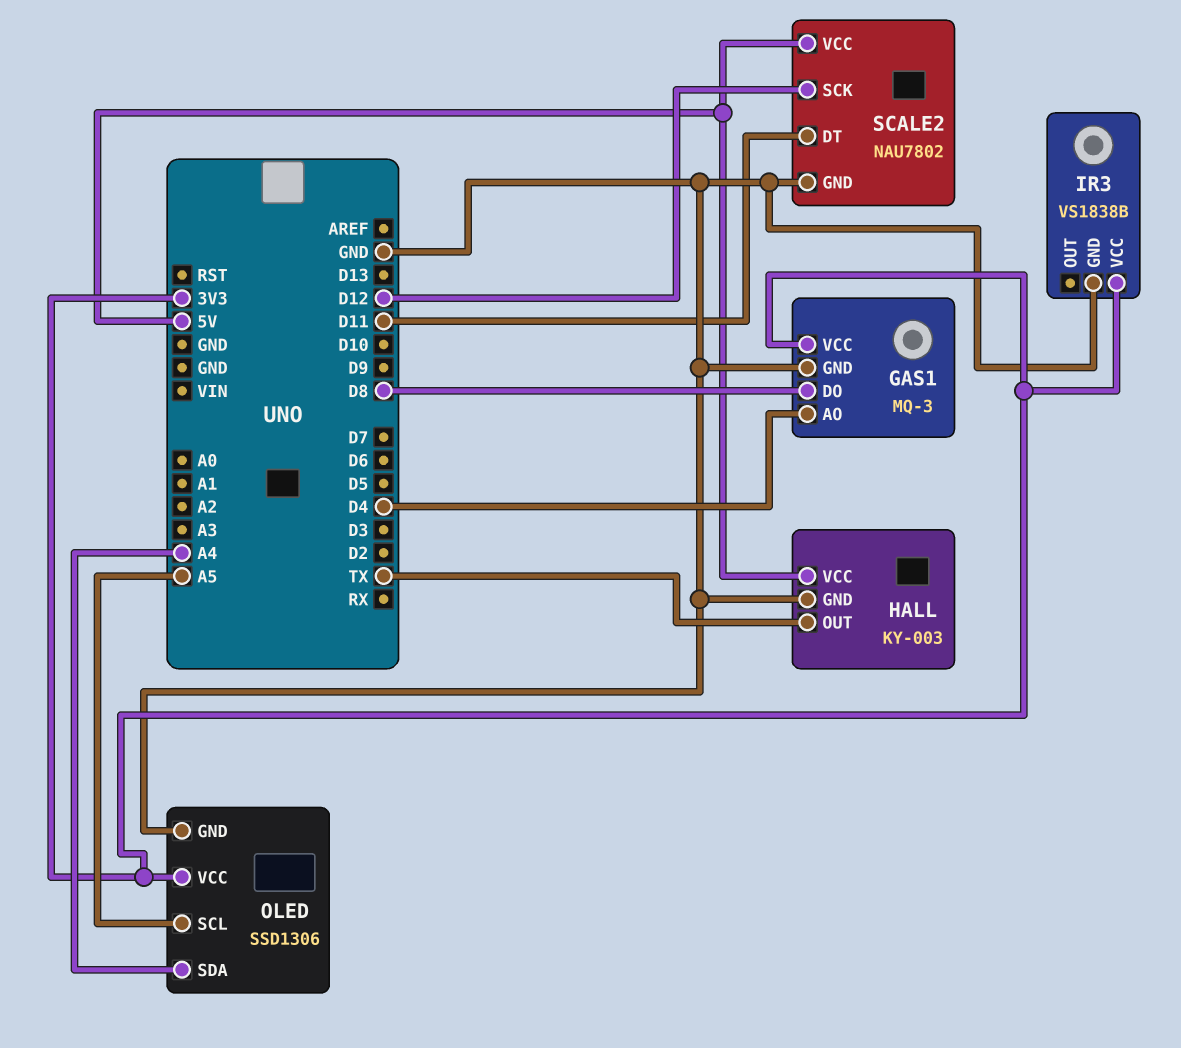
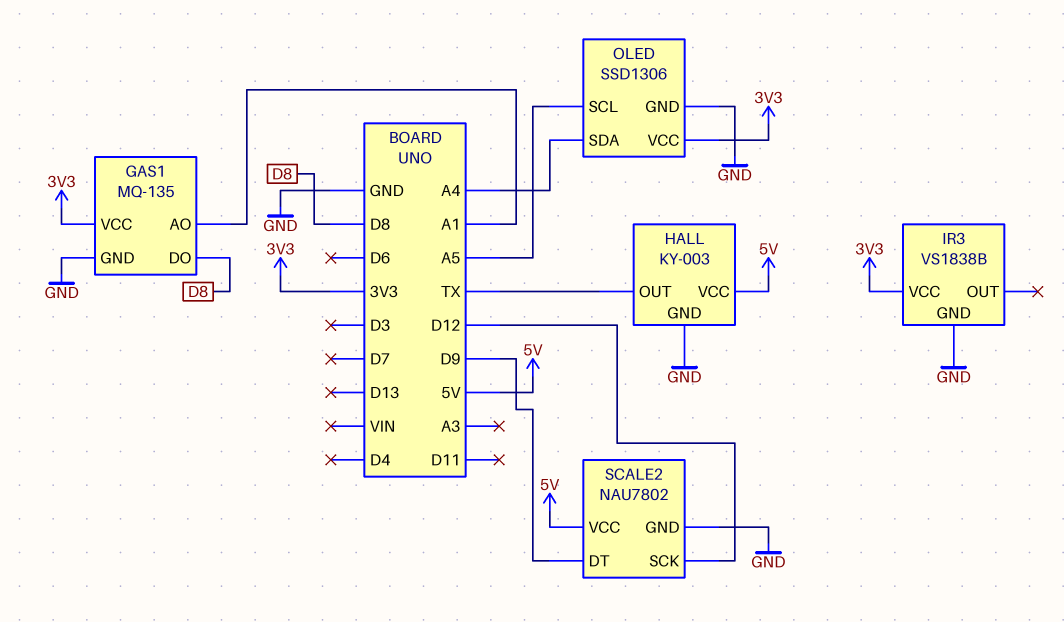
GAS1: MQ-3 -> MQ-135
GAS1 pin AO: D4 -> A1
SCALE2 pin DT: D11 -> D9

